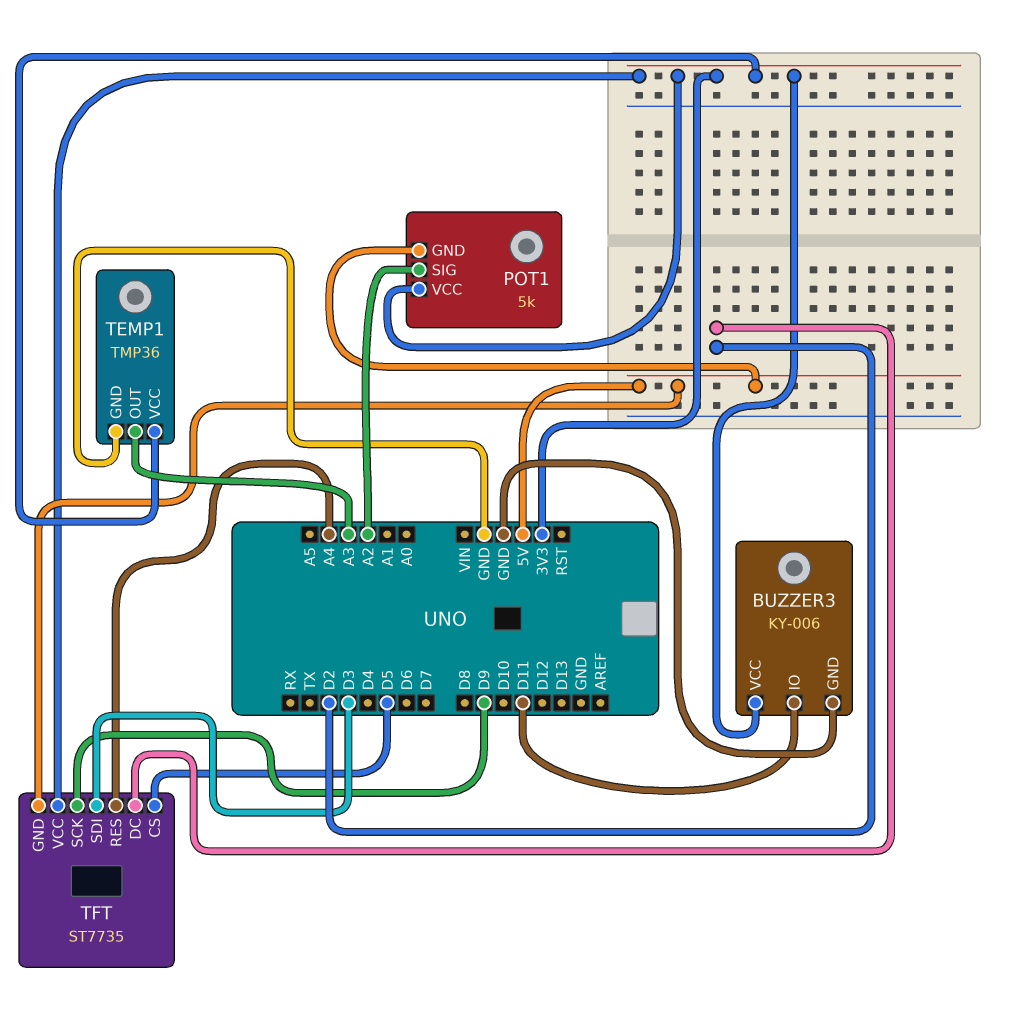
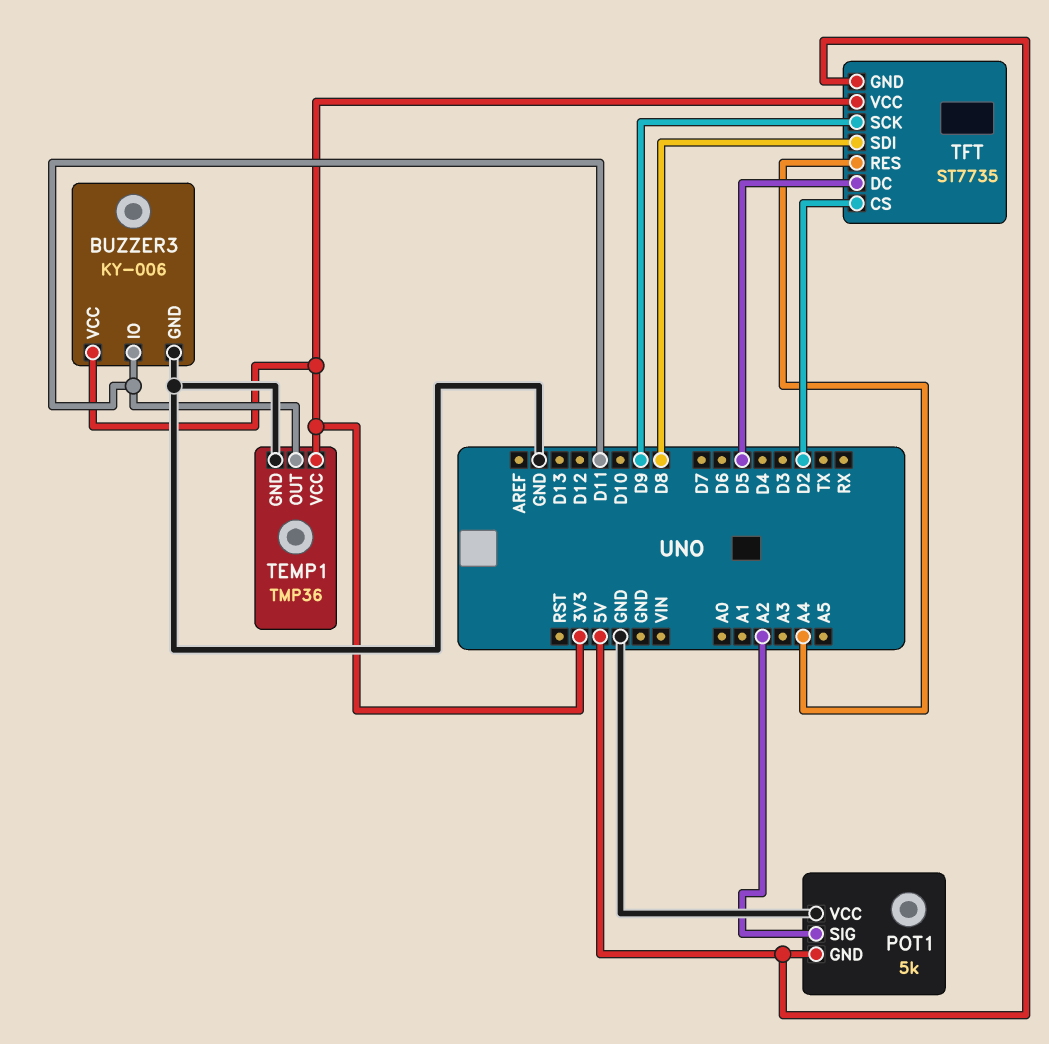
POT1 pin VCC: 3V3 -> GND
TEMP1 pin OUT: A3 -> D11
TFT pin CS: D5 -> D2
TFT pin DC: D2 -> D5
TFT pin SDI: D3 -> D8

